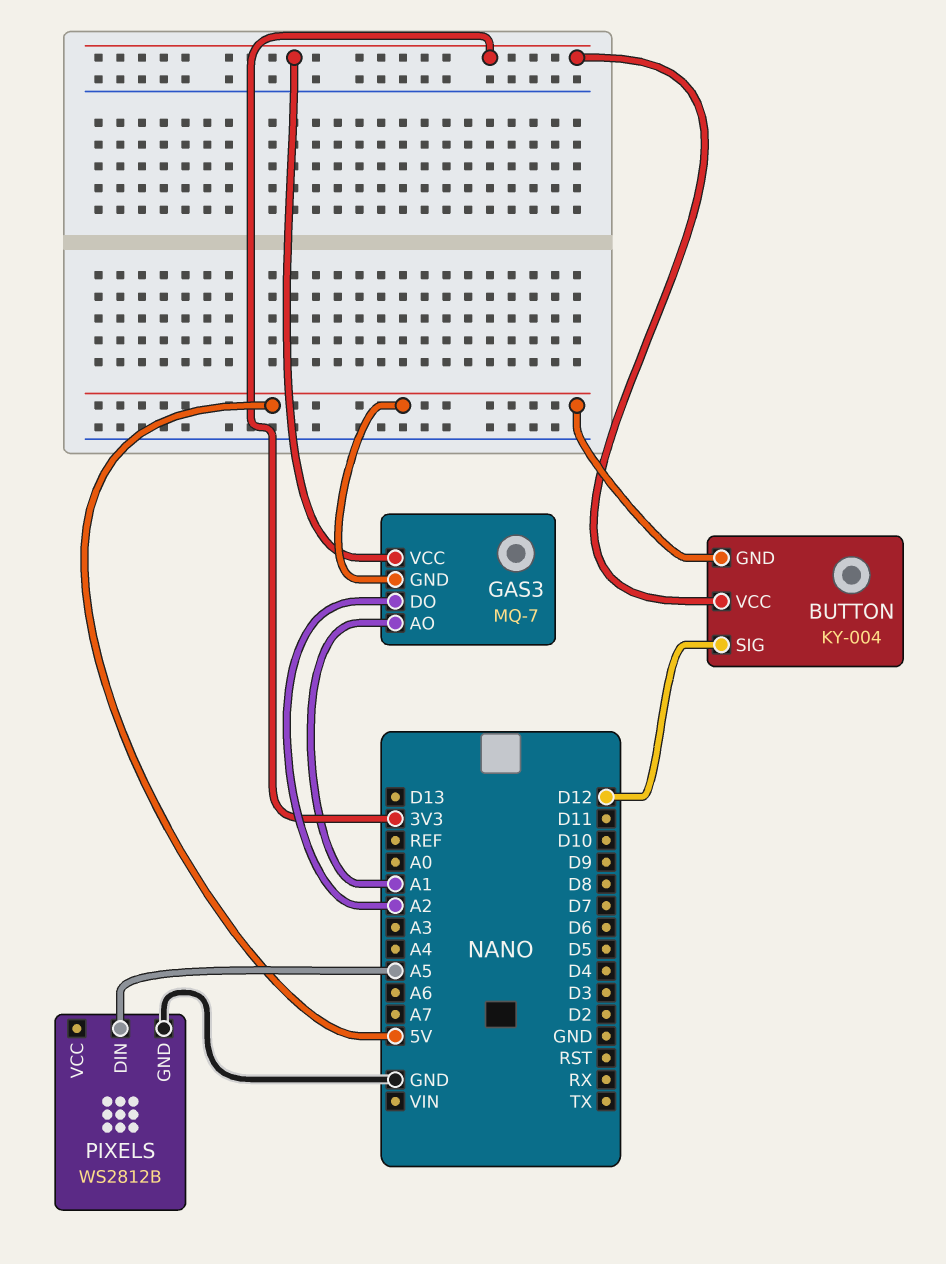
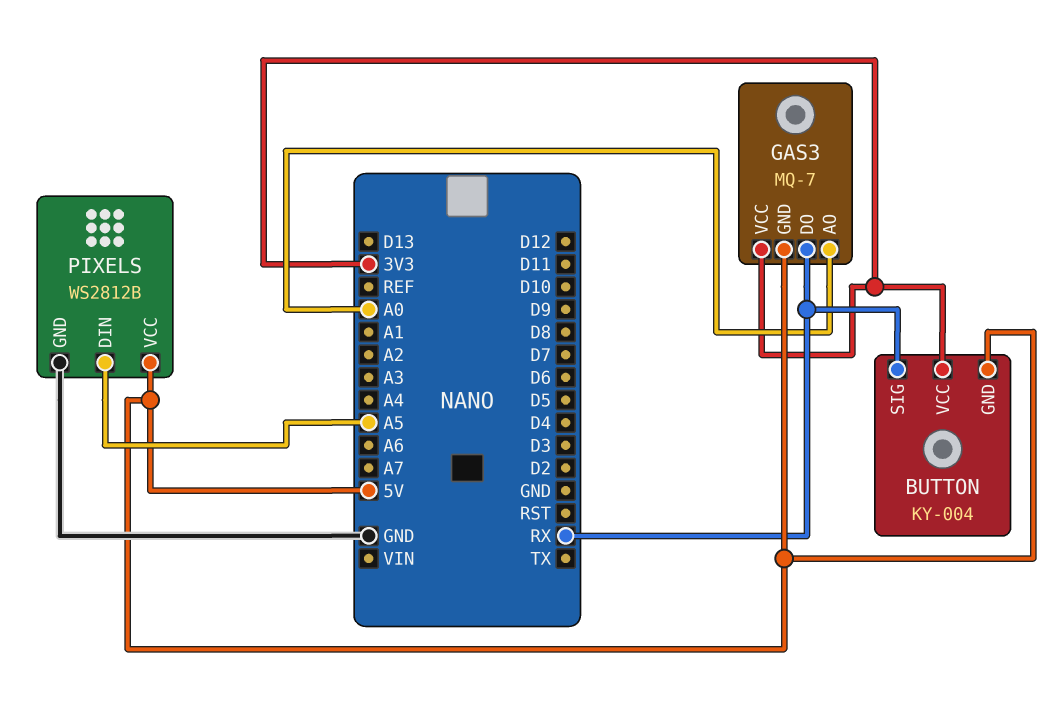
BUTTON pin SIG: D12 -> RX
GAS3 pin AO: A1 -> A0
GAS3 pin DO: A2 -> RX
PIXELS pin VCC: none -> 5V

